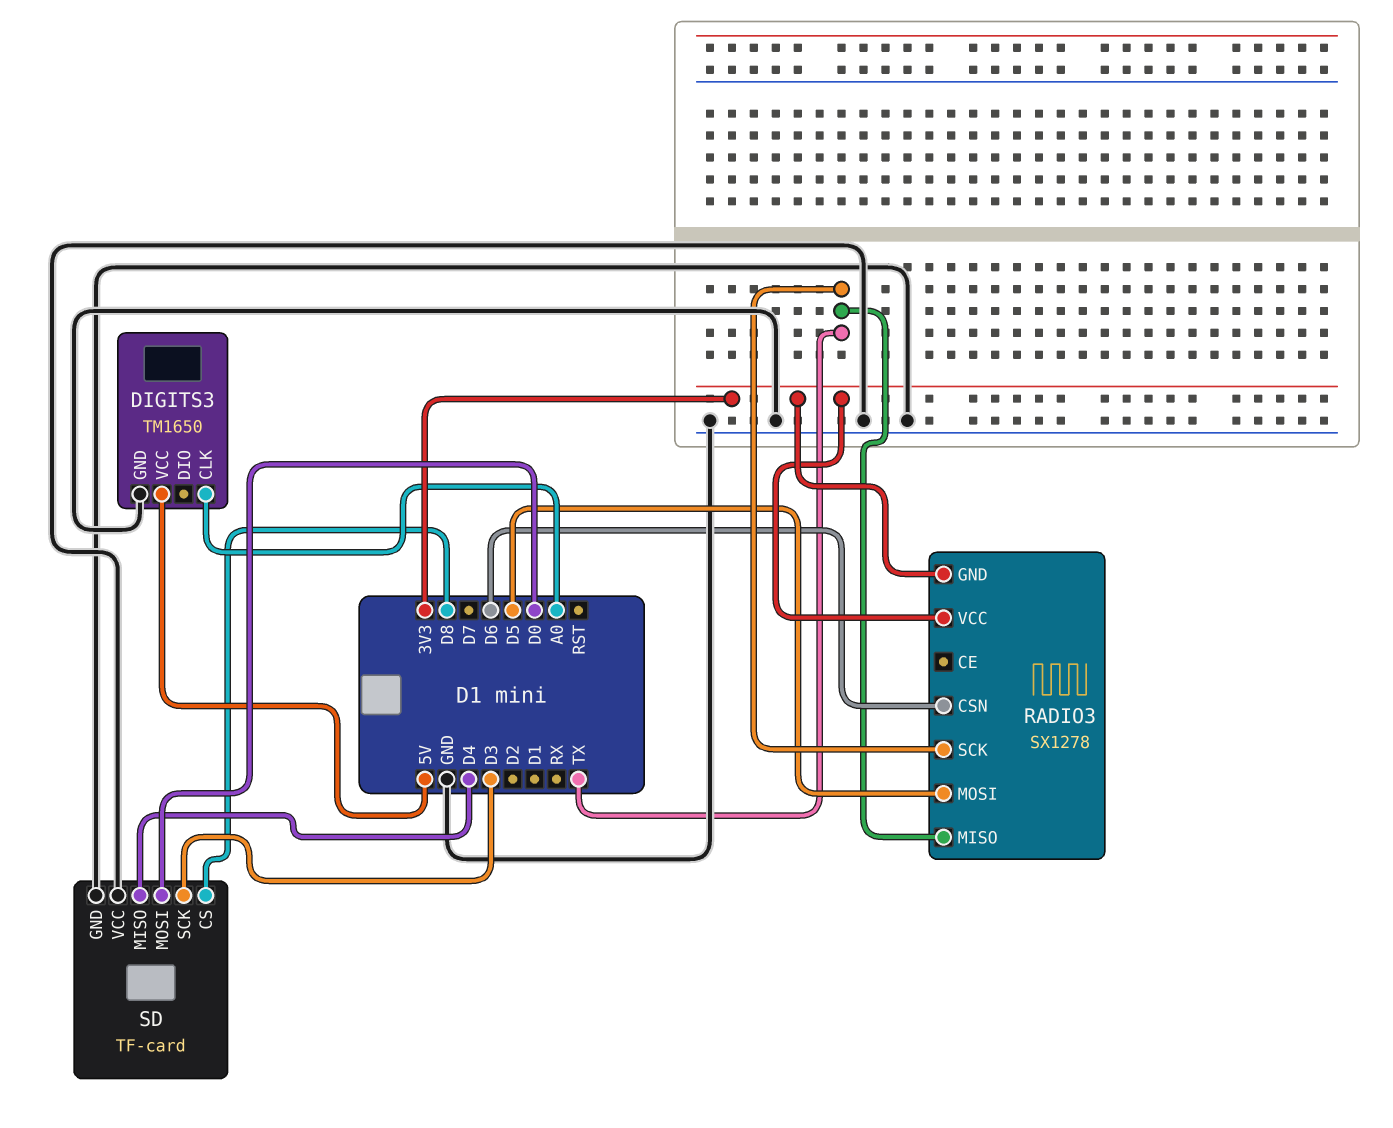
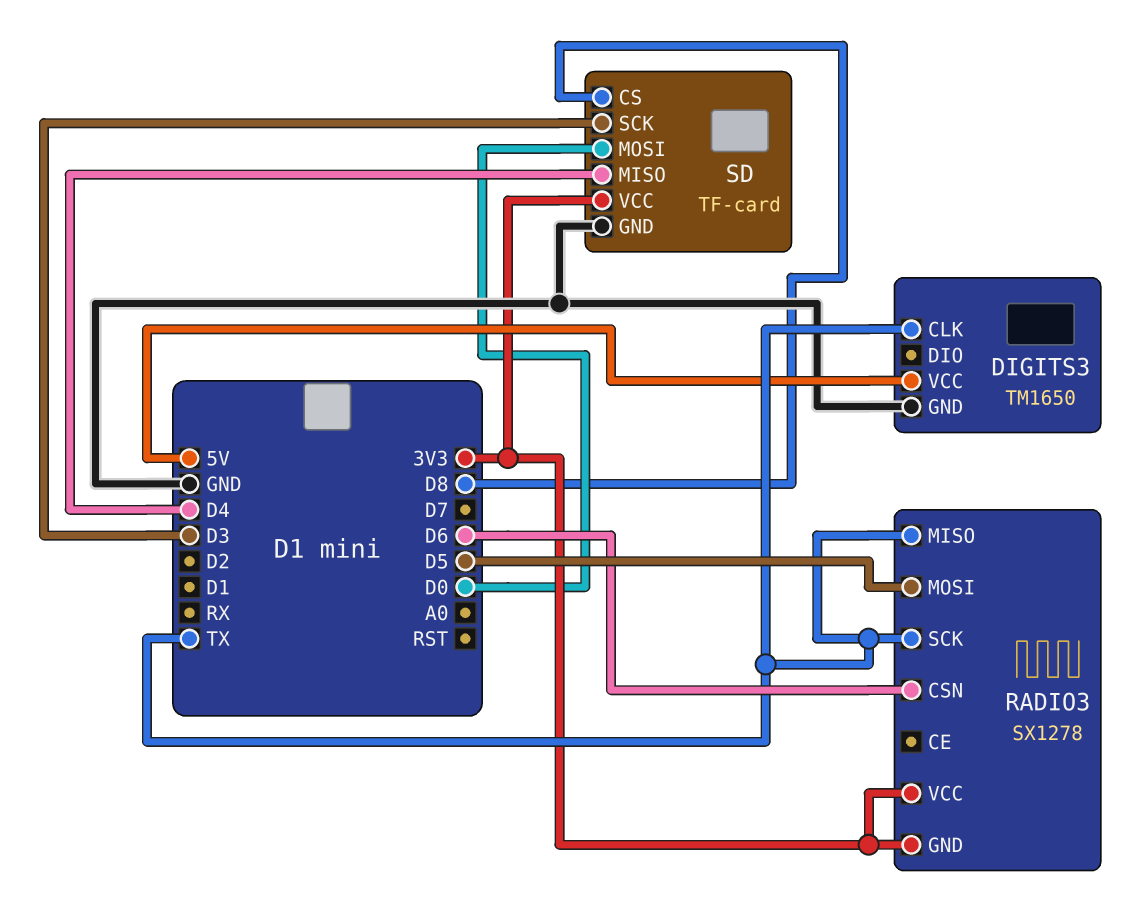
DIGITS3 pin CLK: A0 -> TX
SD pin VCC: GND -> 3V3

